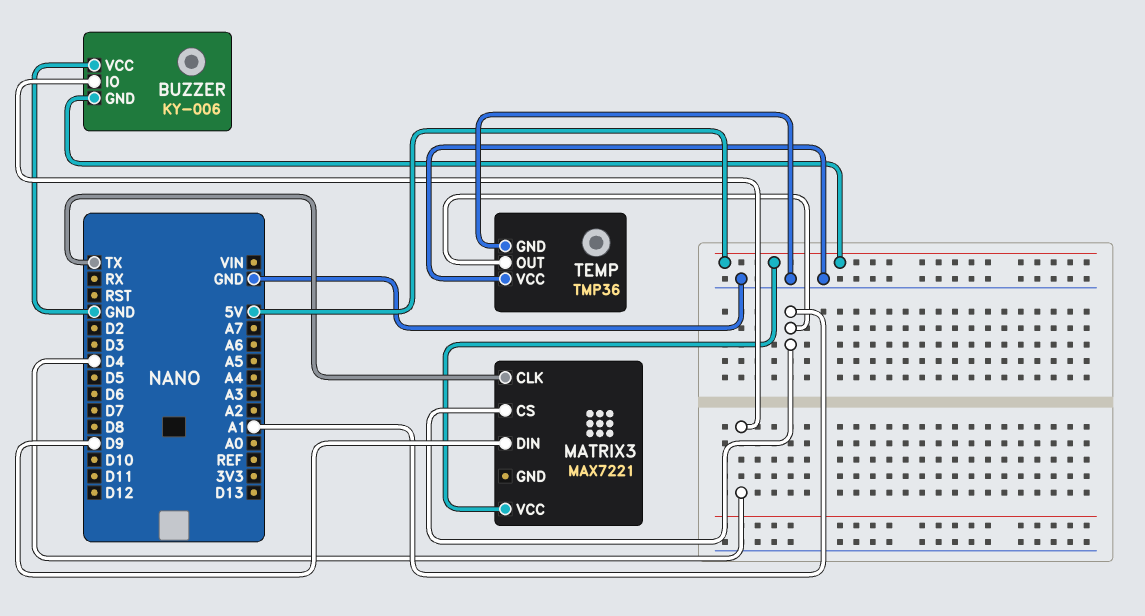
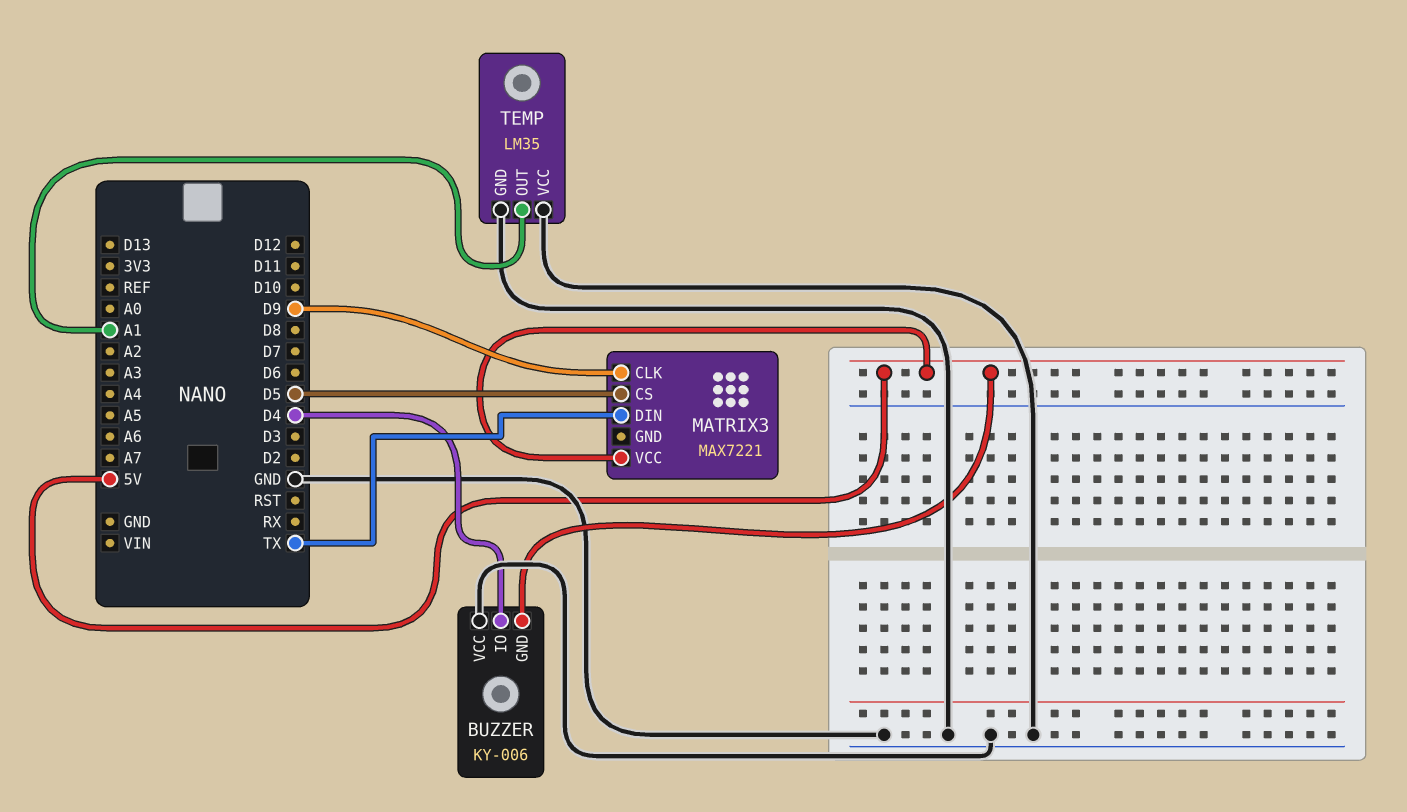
MATRIX3 pin CLK: TX -> D9
MATRIX3 pin CS: A1 -> D5
MATRIX3 pin DIN: D9 -> TX
TEMP: TMP36 -> LM35

